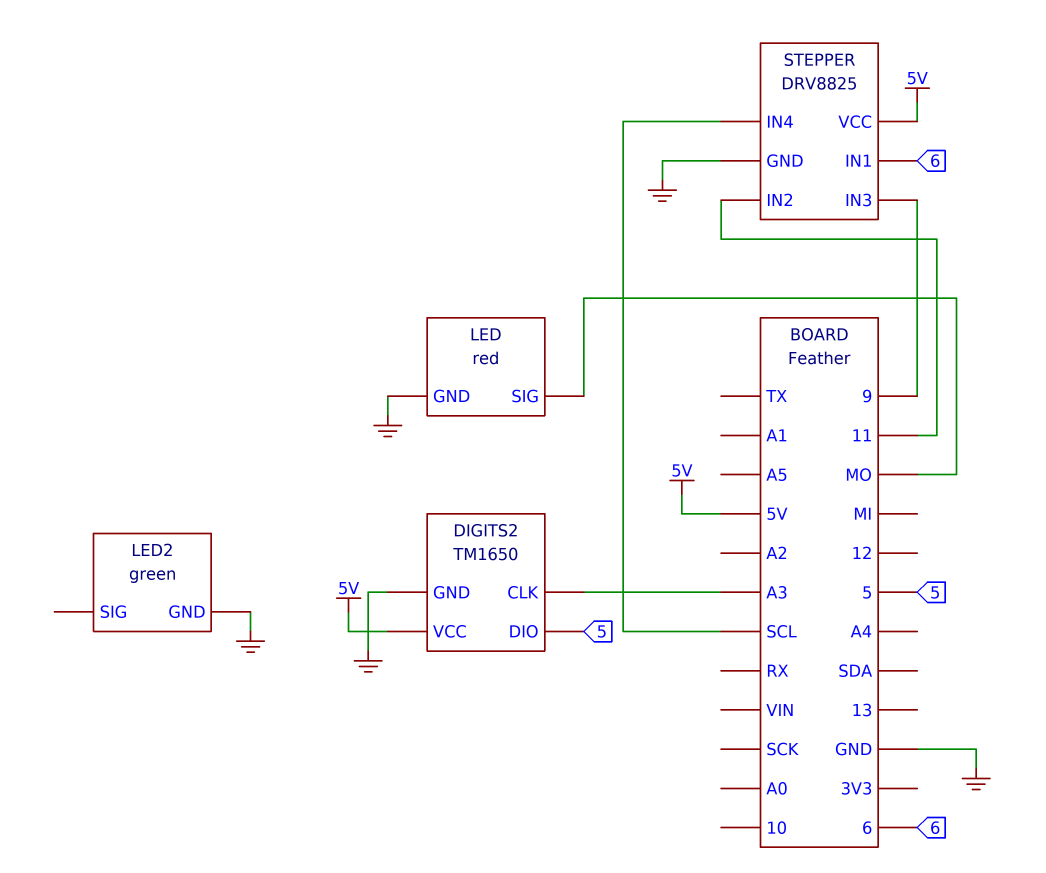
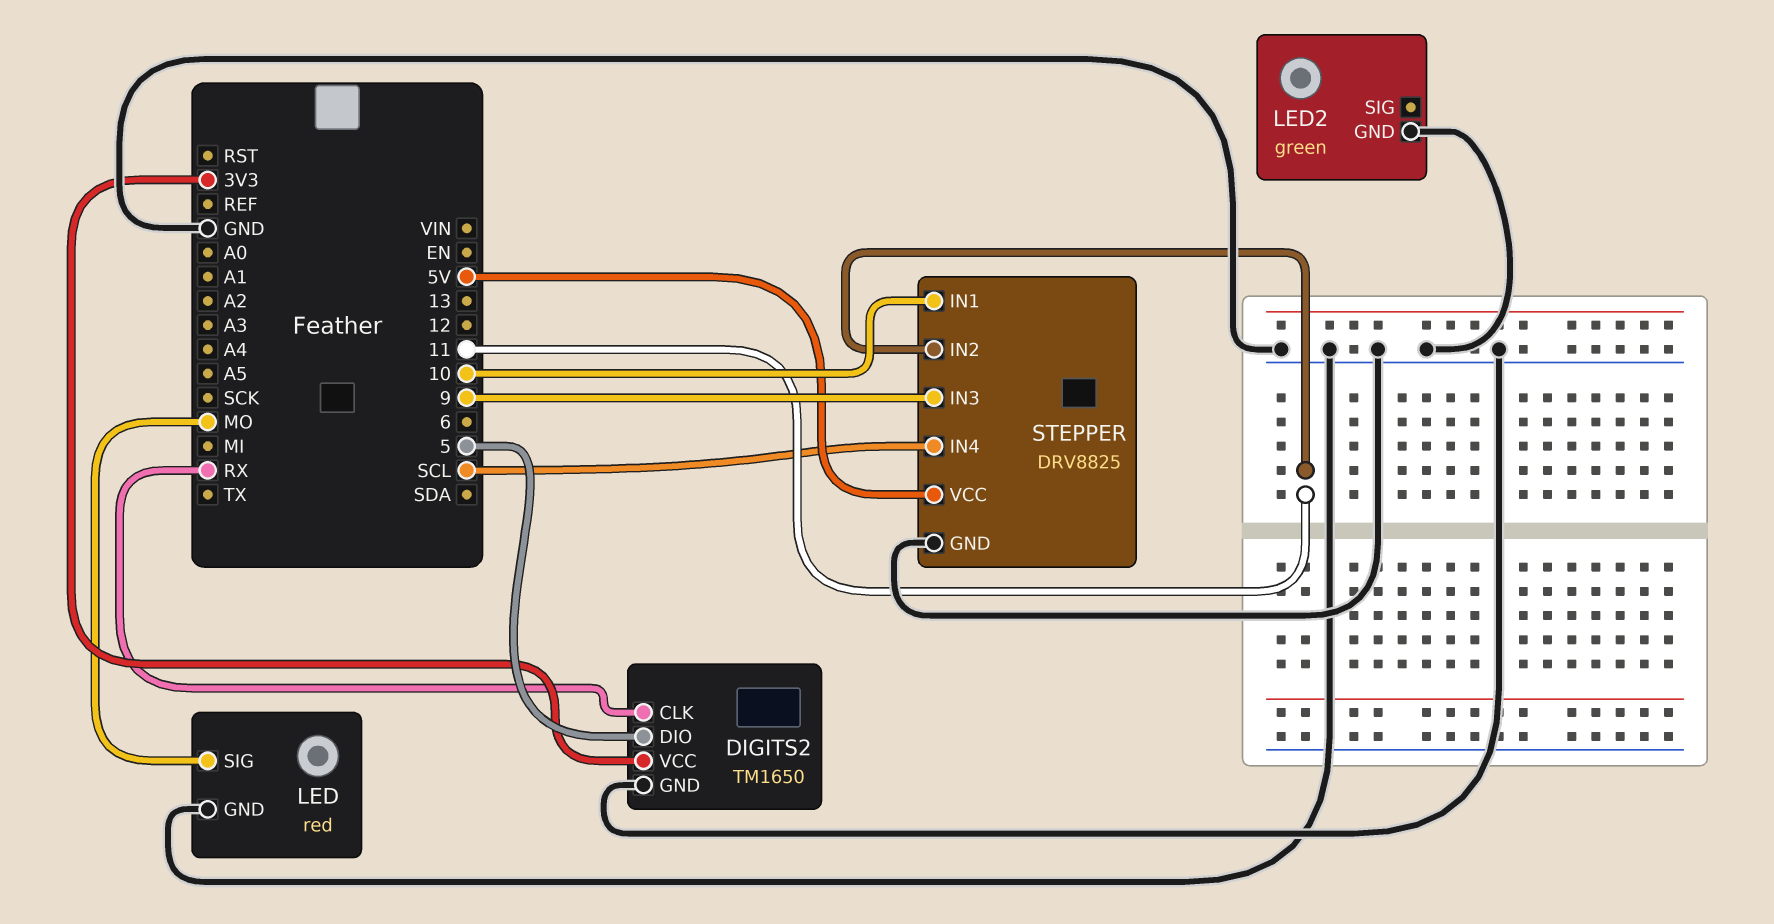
DIGITS2 pin CLK: A3 -> RX
DIGITS2 pin VCC: 5V -> 3V3
STEPPER pin IN1: 6 -> 10

